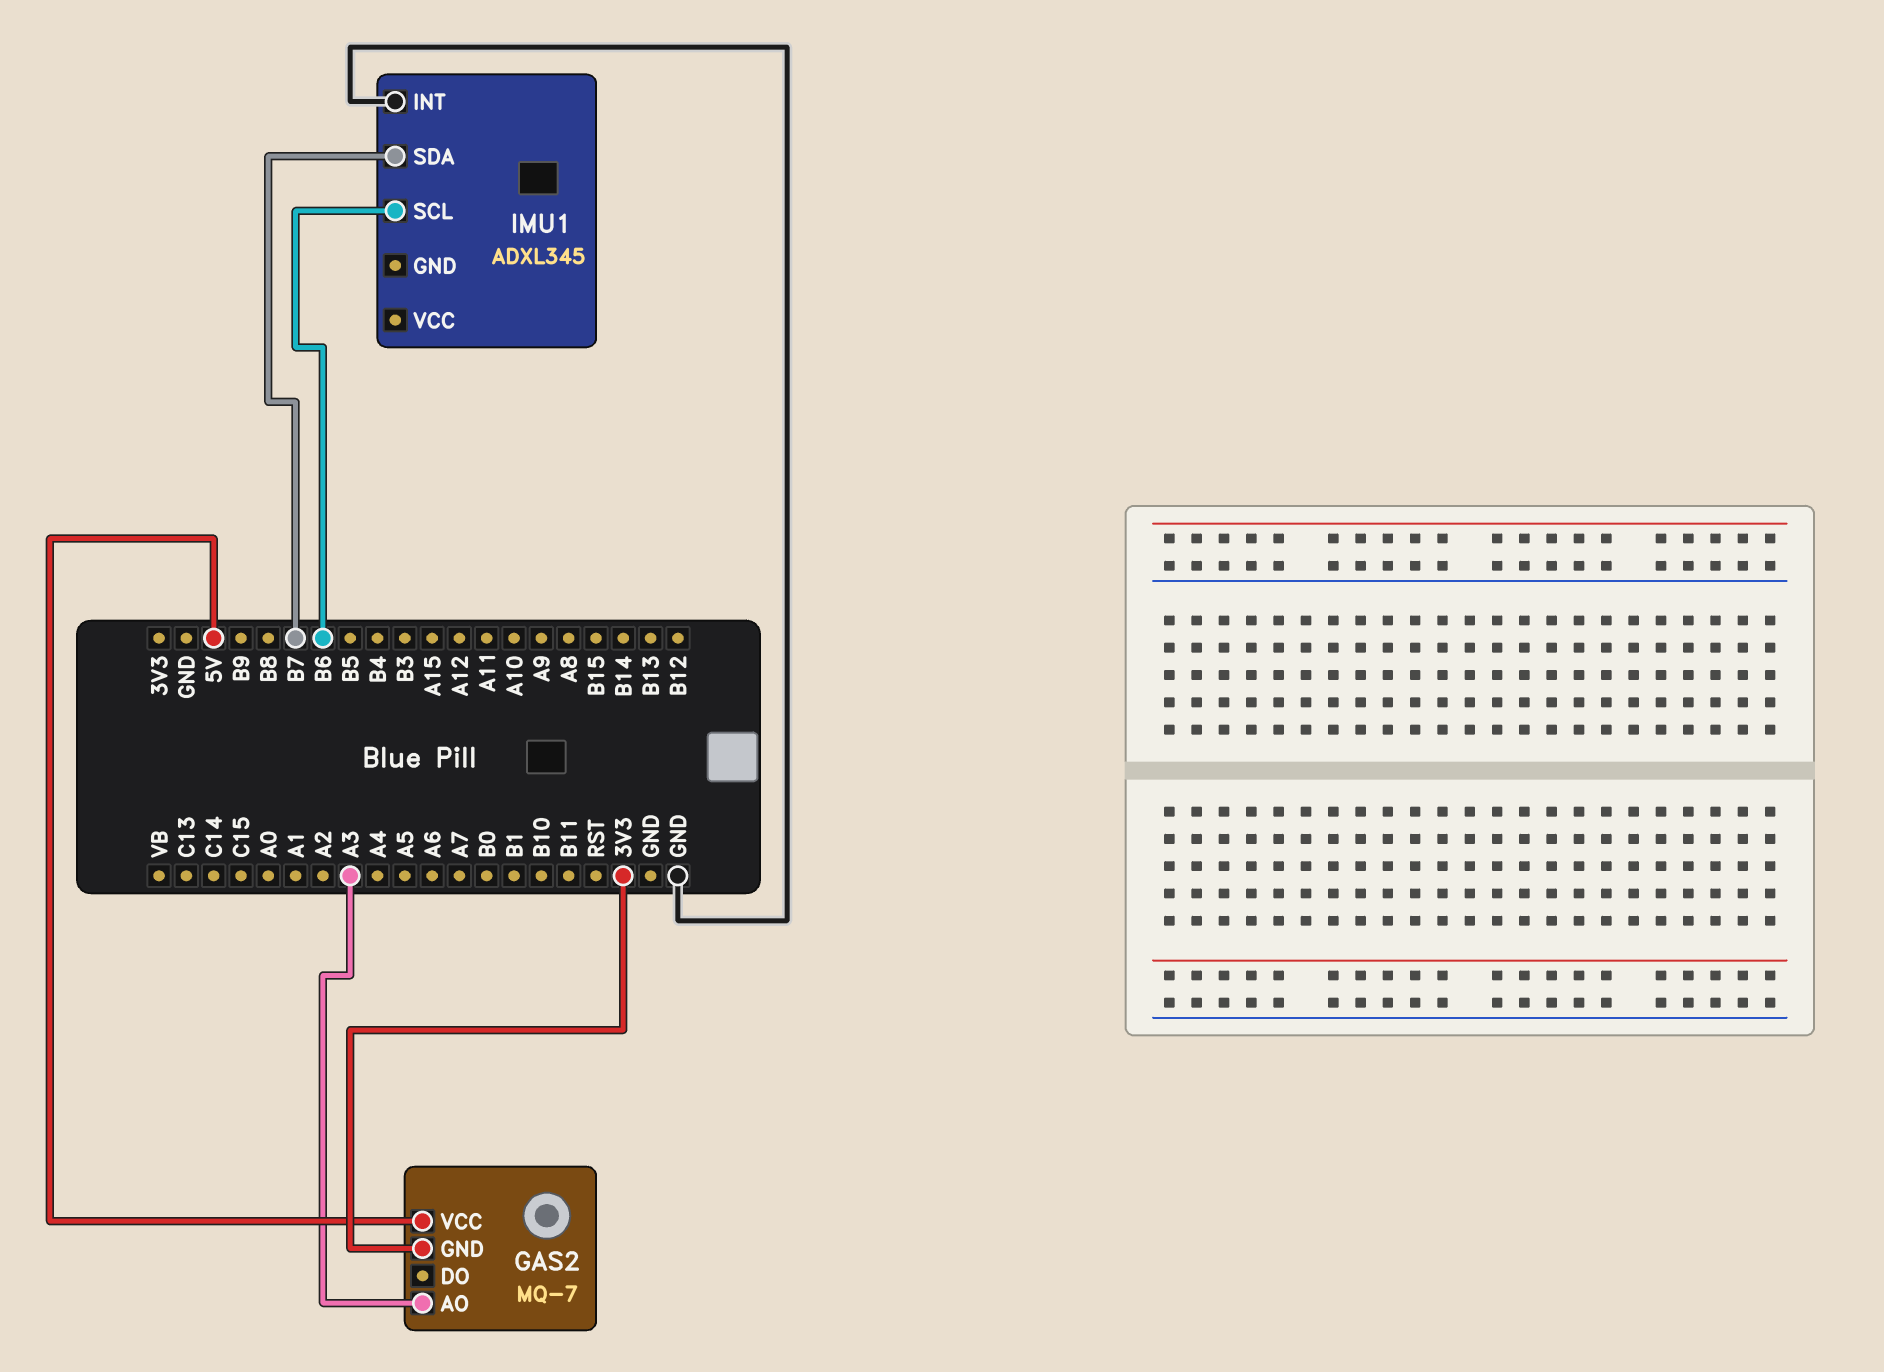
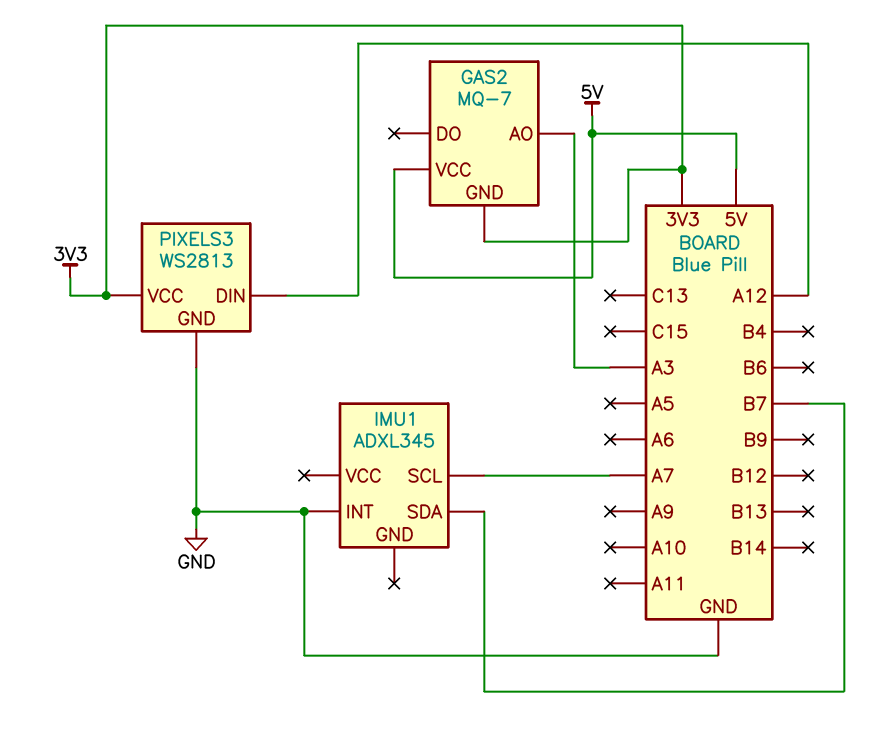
IMU1 pin SCL: B6 -> A7
PIXELS3: none -> WS2813
PIXELS3 pin DIN: none -> A12
PIXELS3 pin GND: none -> GND
PIXELS3 pin VCC: none -> 3V3

